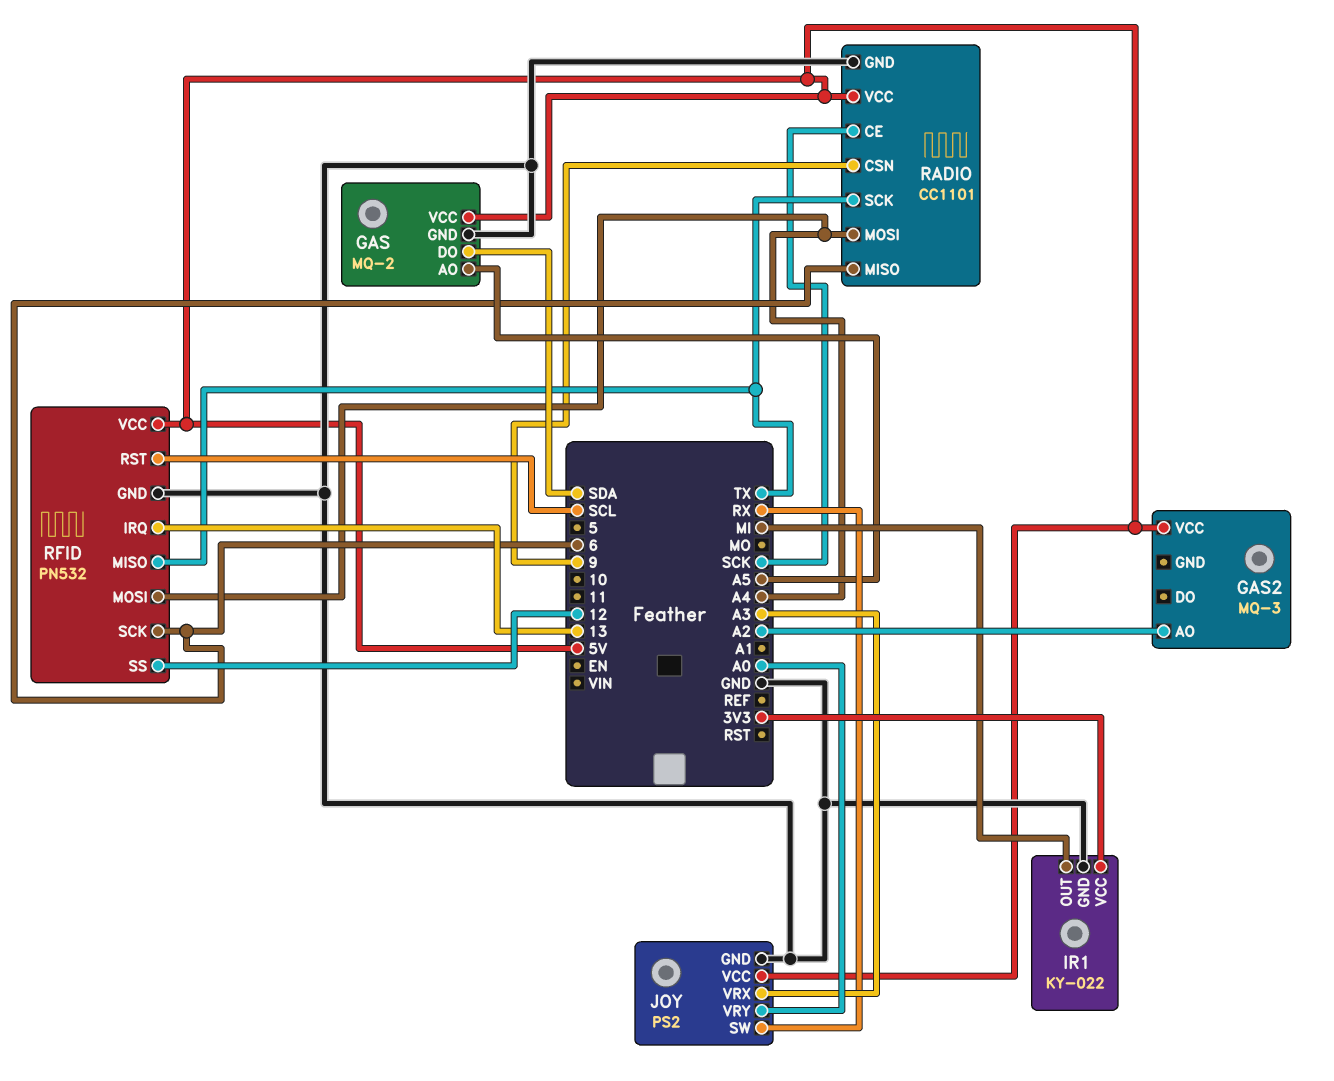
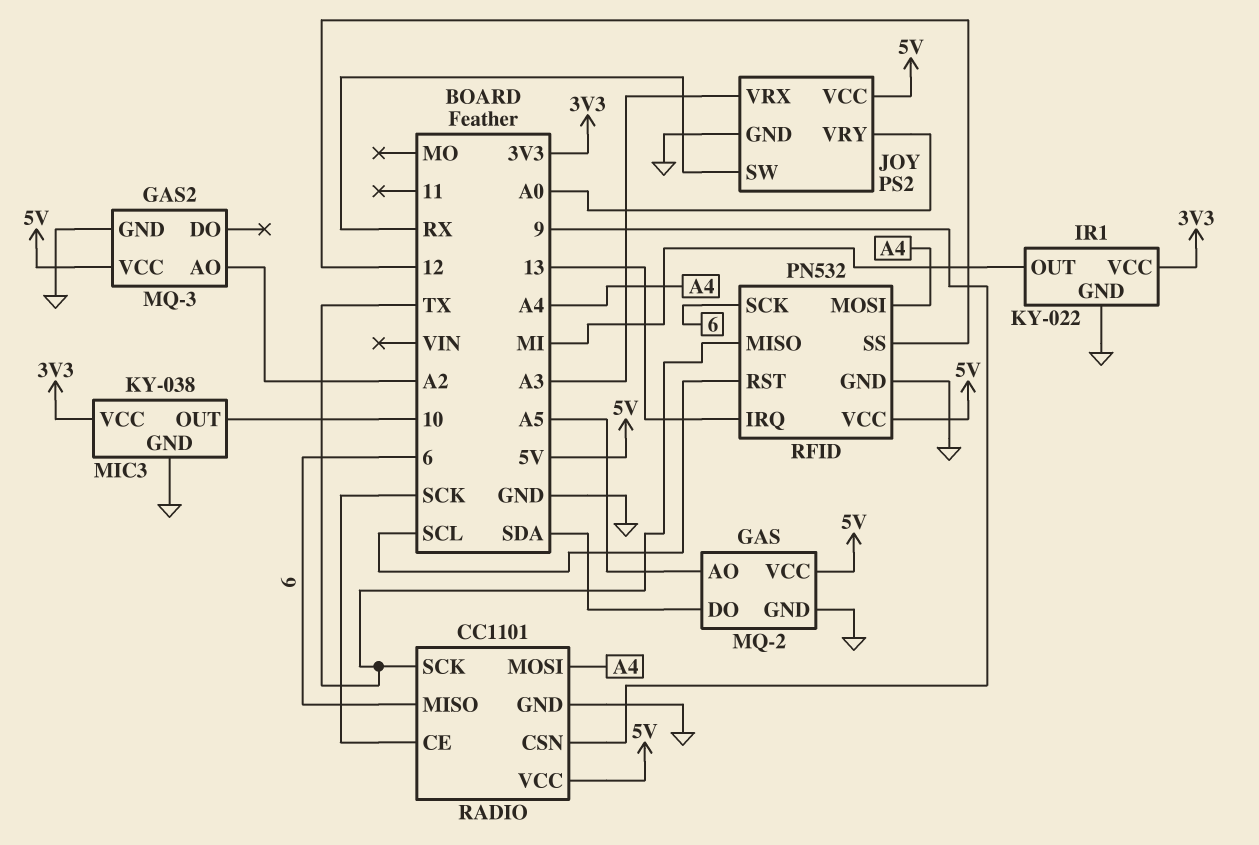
GAS2 pin GND: none -> GND
MIC3: none -> KY-038
MIC3 pin GND: none -> GND
MIC3 pin OUT: none -> 10
MIC3 pin VCC: none -> 3V3

